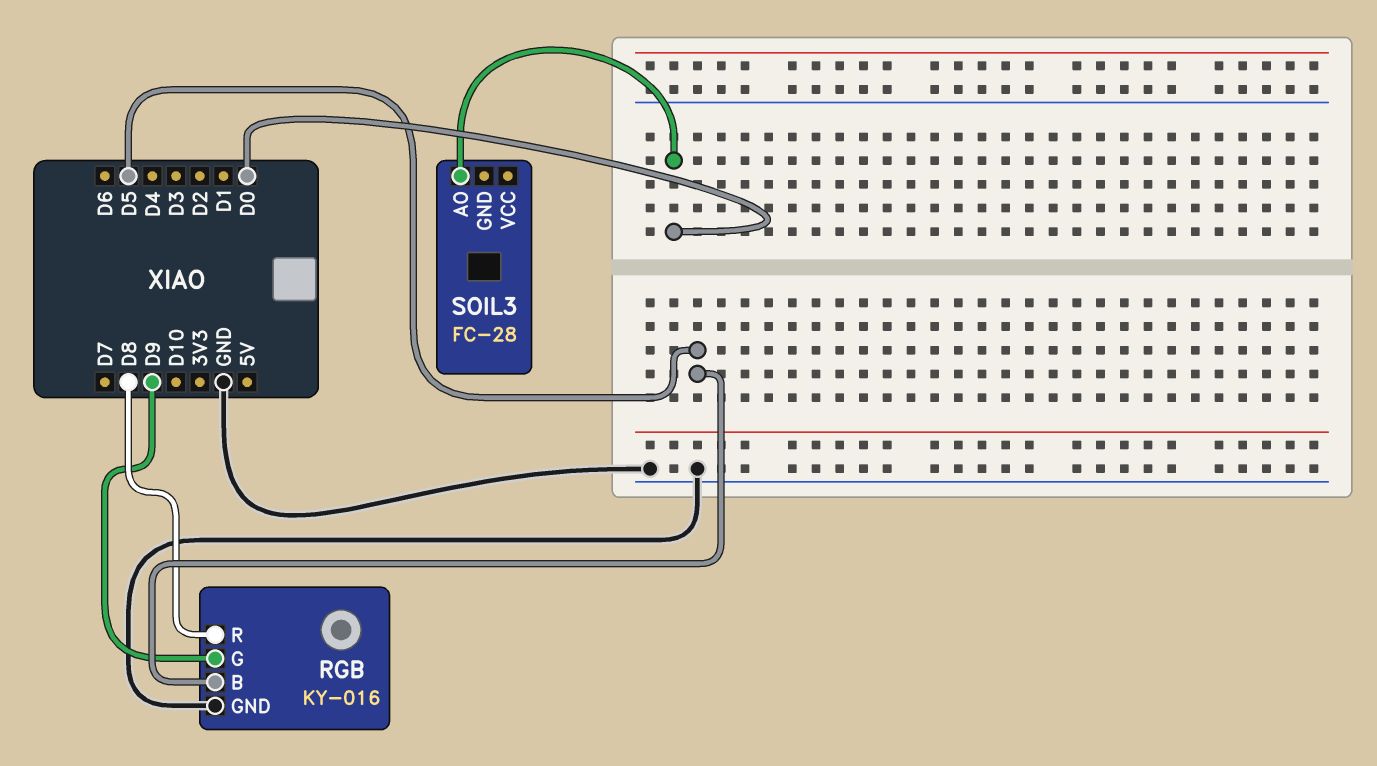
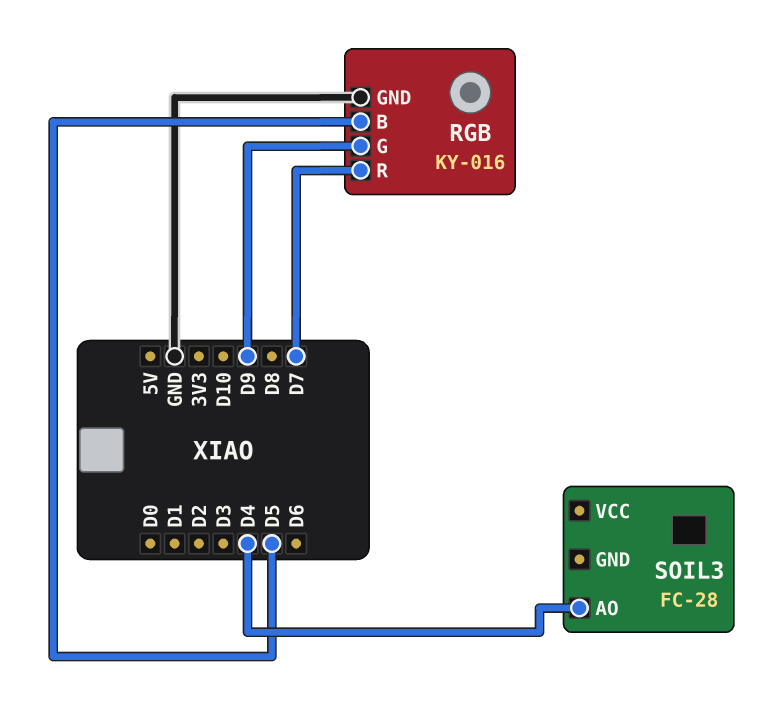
RGB pin R: D8 -> D7
SOIL3 pin AO: D0 -> D4

